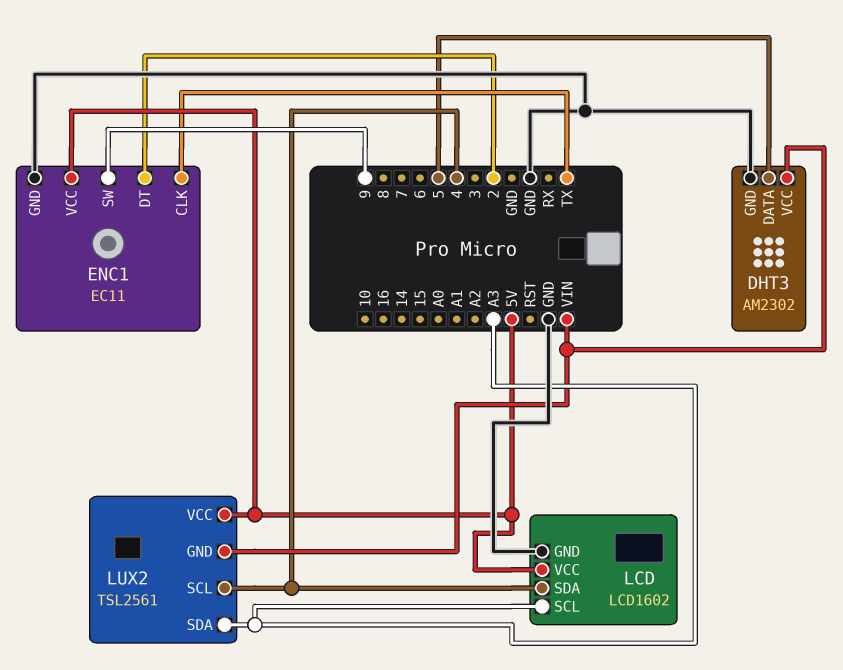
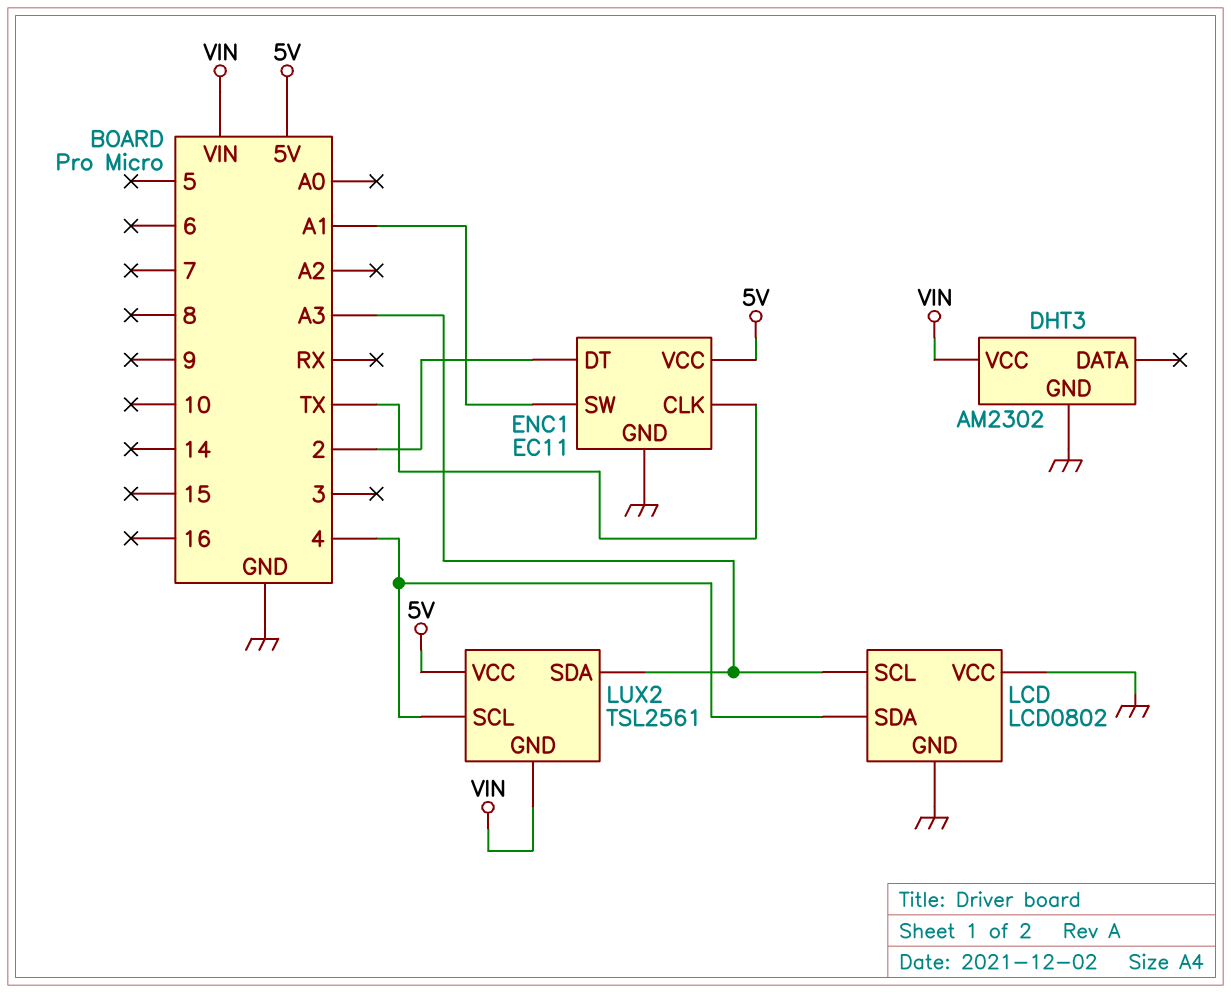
DHT3 pin DATA: 5 -> none
ENC1 pin SW: 9 -> A1
LCD: LCD1602 -> LCD0802
LCD pin VCC: 5V -> GND

